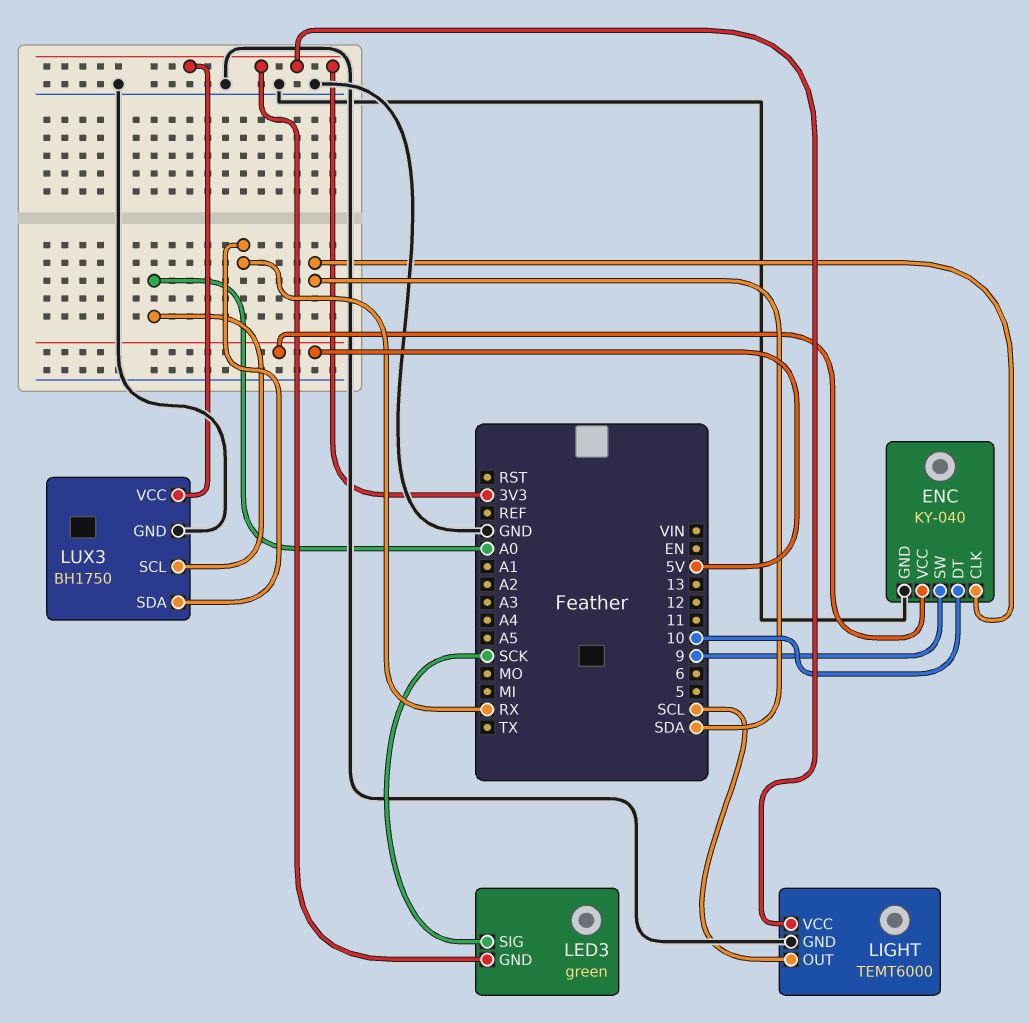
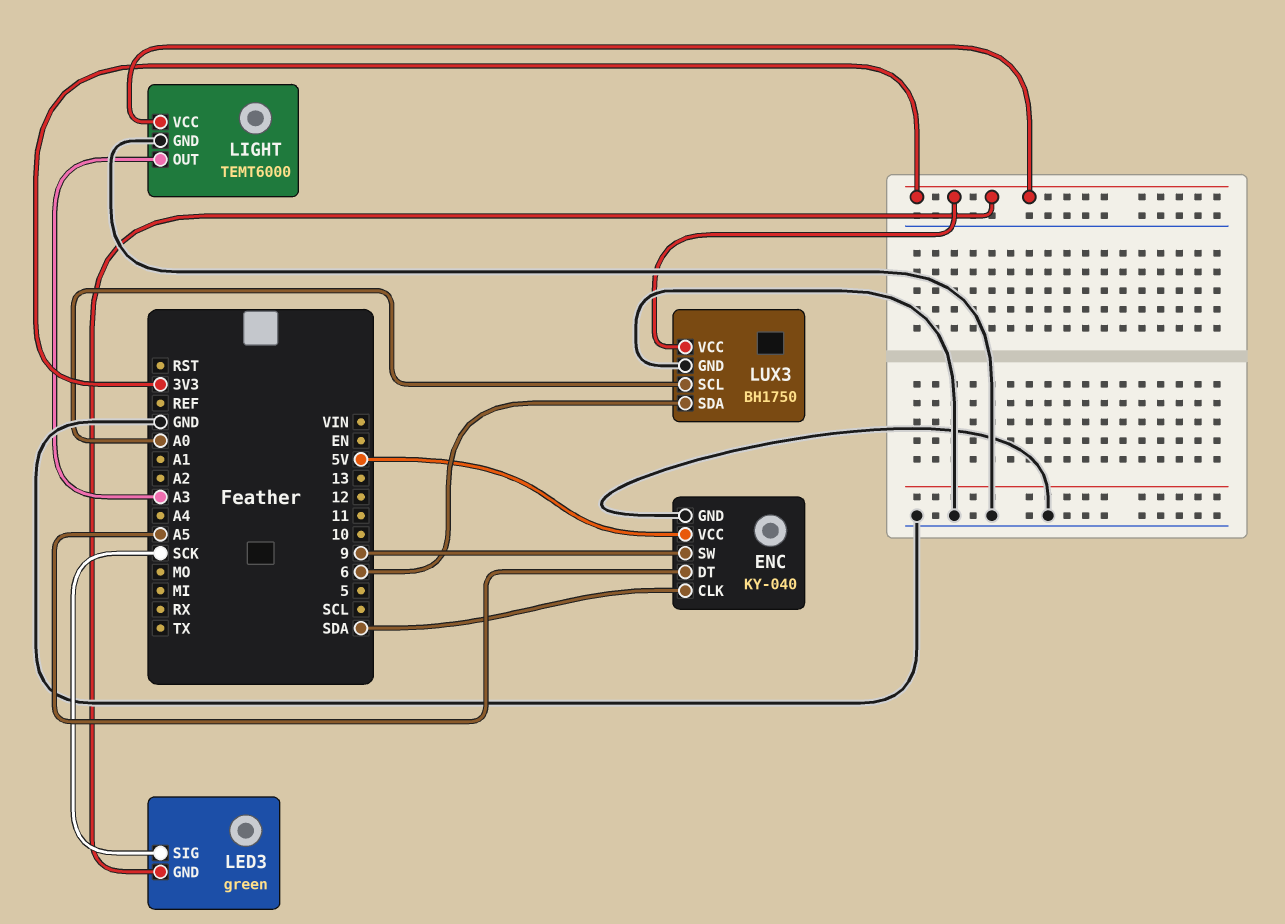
ENC pin DT: 10 -> A5
LIGHT pin OUT: SCL -> A3
LUX3 pin SDA: RX -> 6

